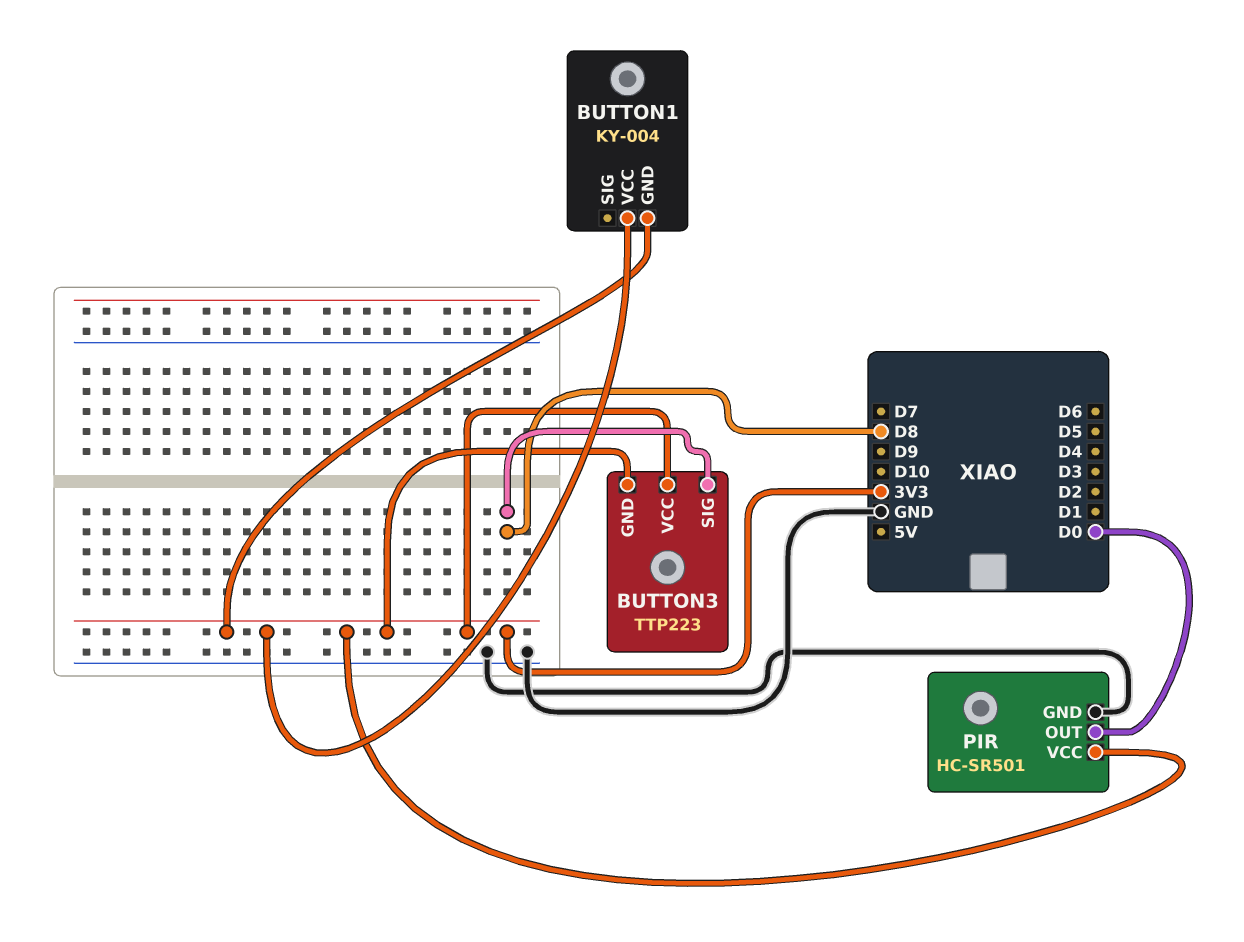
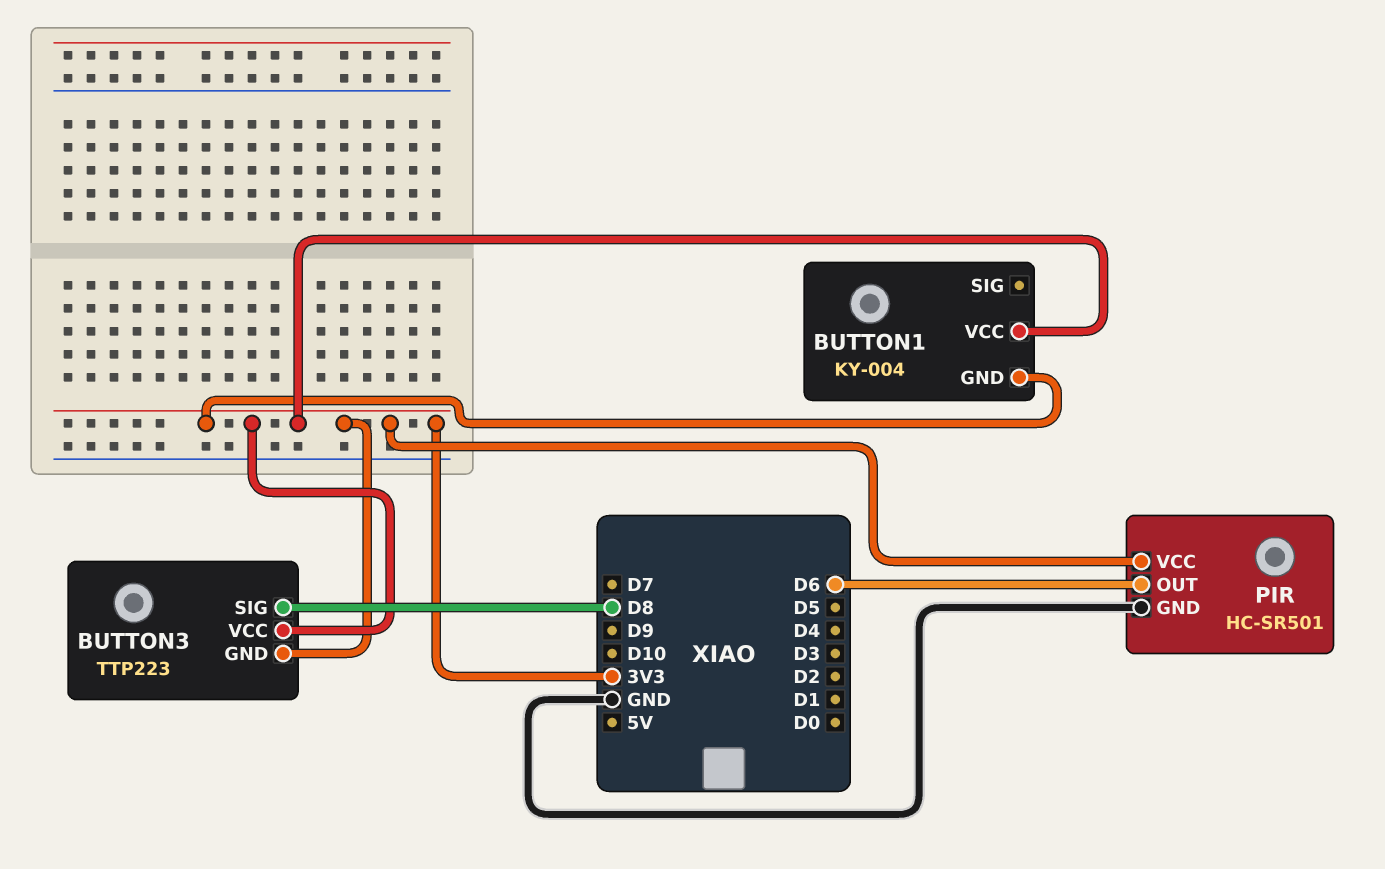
PIR pin OUT: D0 -> D6

